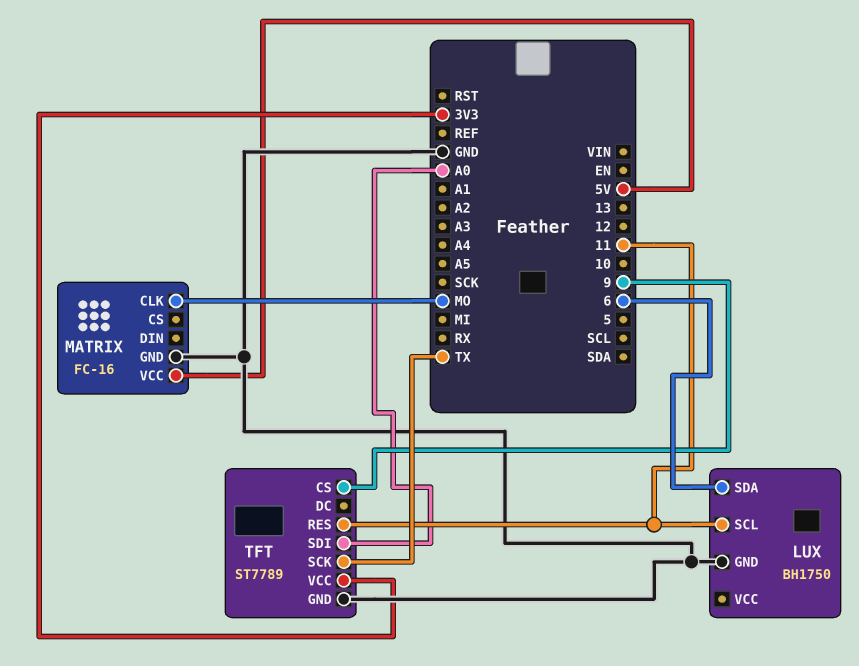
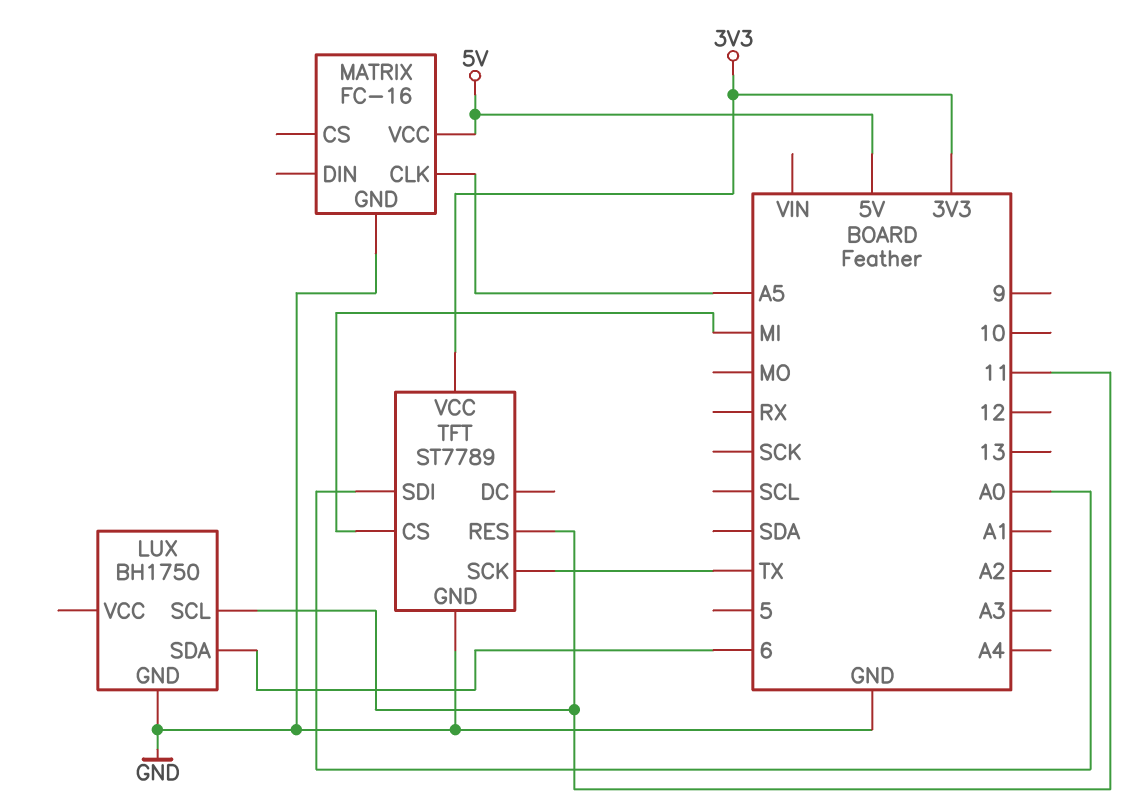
MATRIX pin CLK: MO -> A5
TFT pin CS: 9 -> MI

